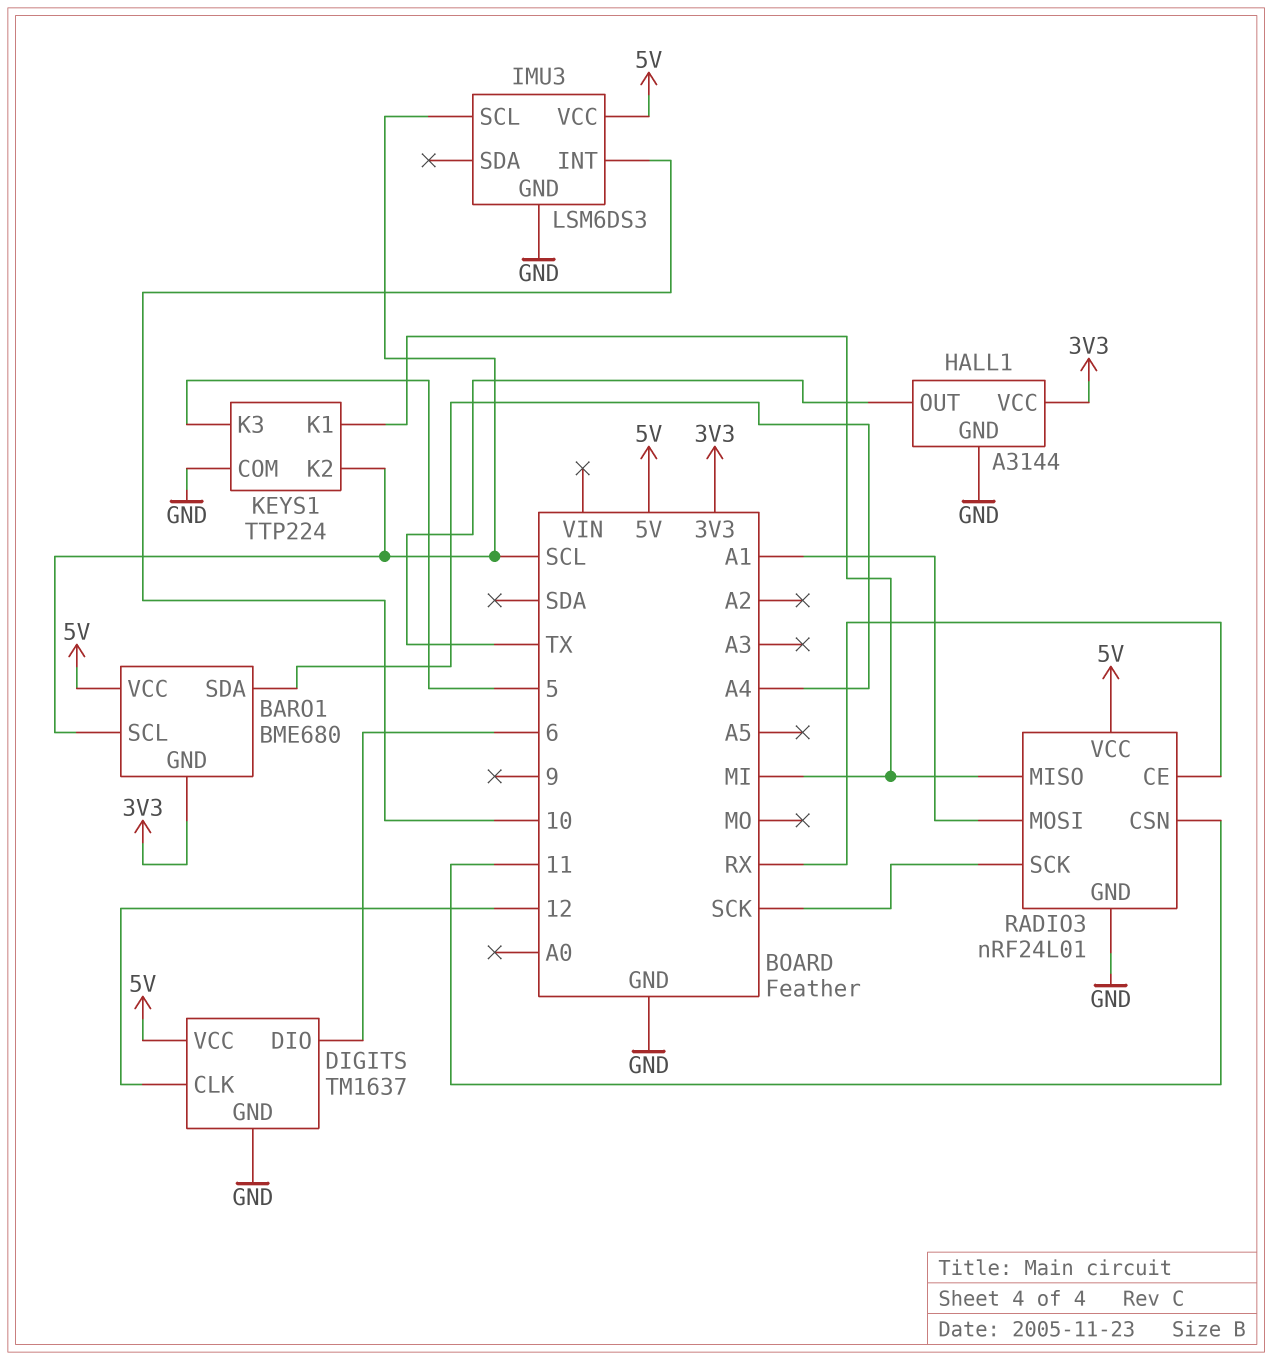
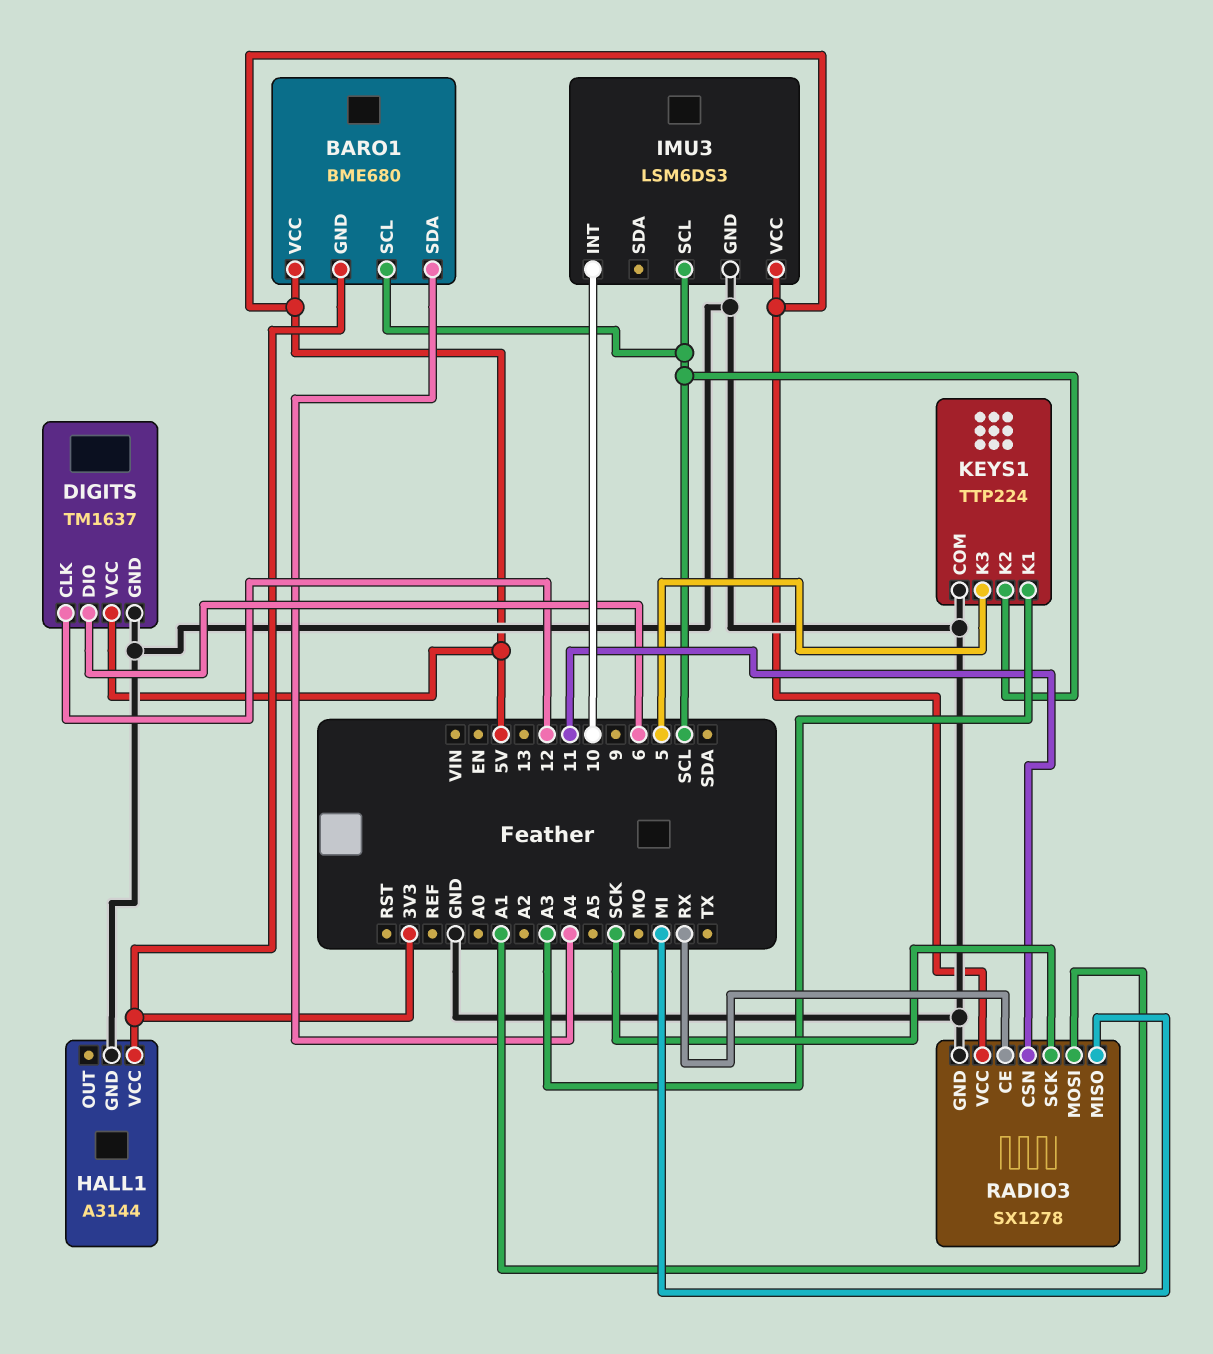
HALL1 pin OUT: TX -> none
KEYS1 pin K1: MI -> A3
RADIO3: nRF24L01 -> SX1278

